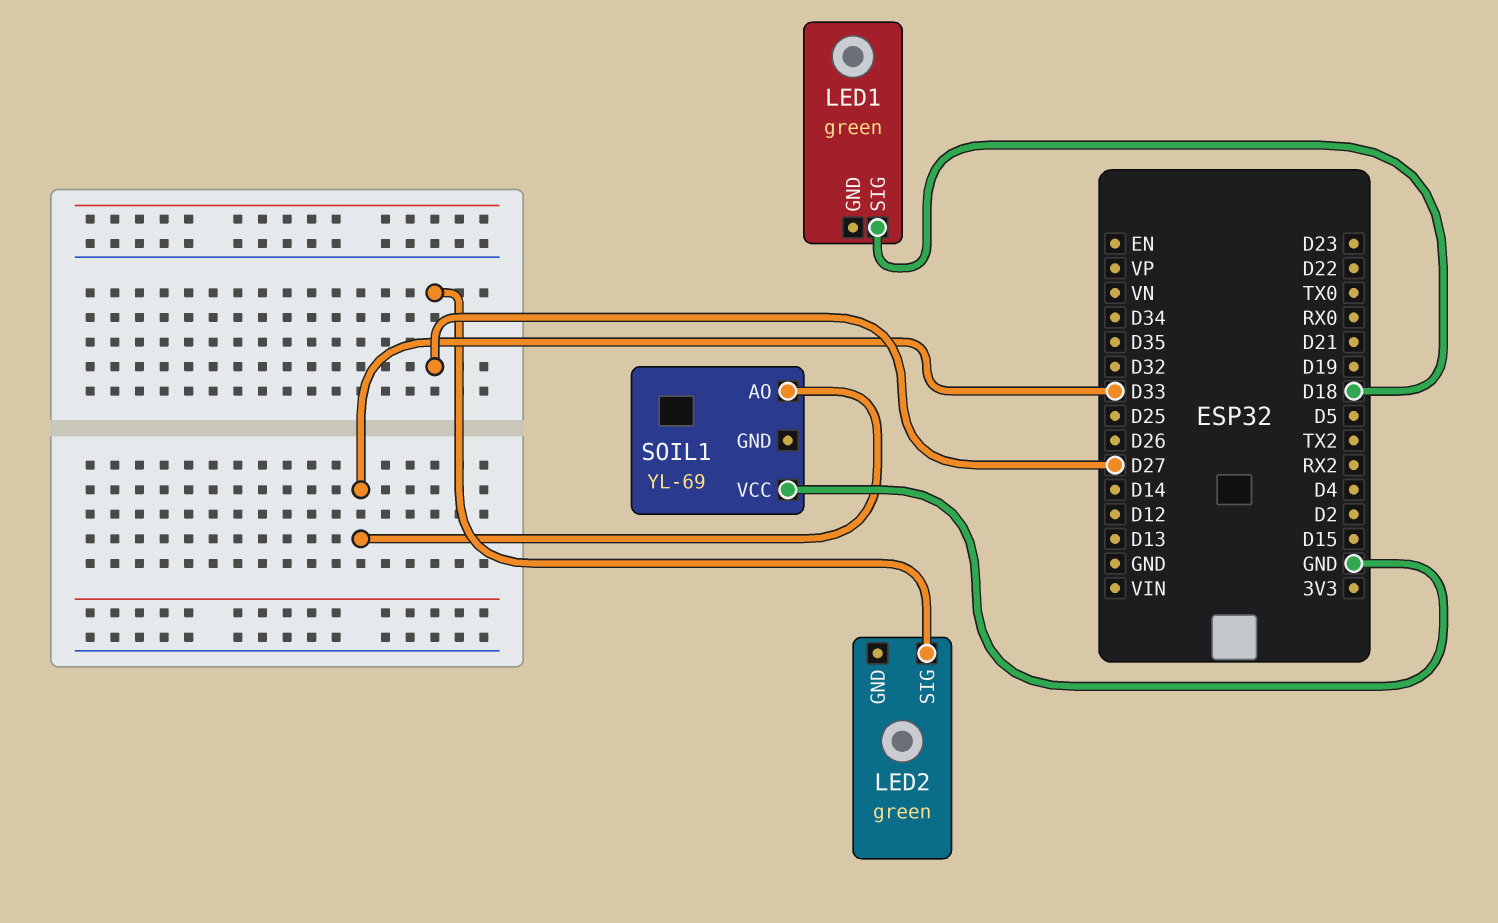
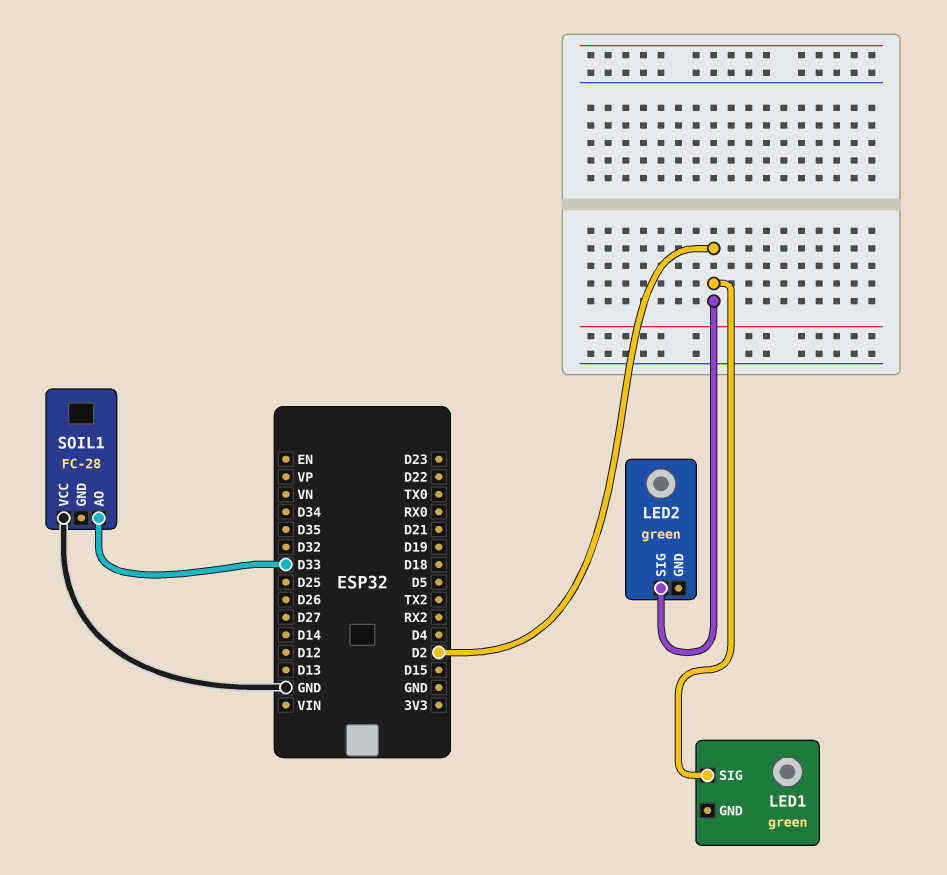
LED1 pin SIG: D18 -> D2
LED2 pin SIG: D27 -> D2
SOIL1: YL-69 -> FC-28

